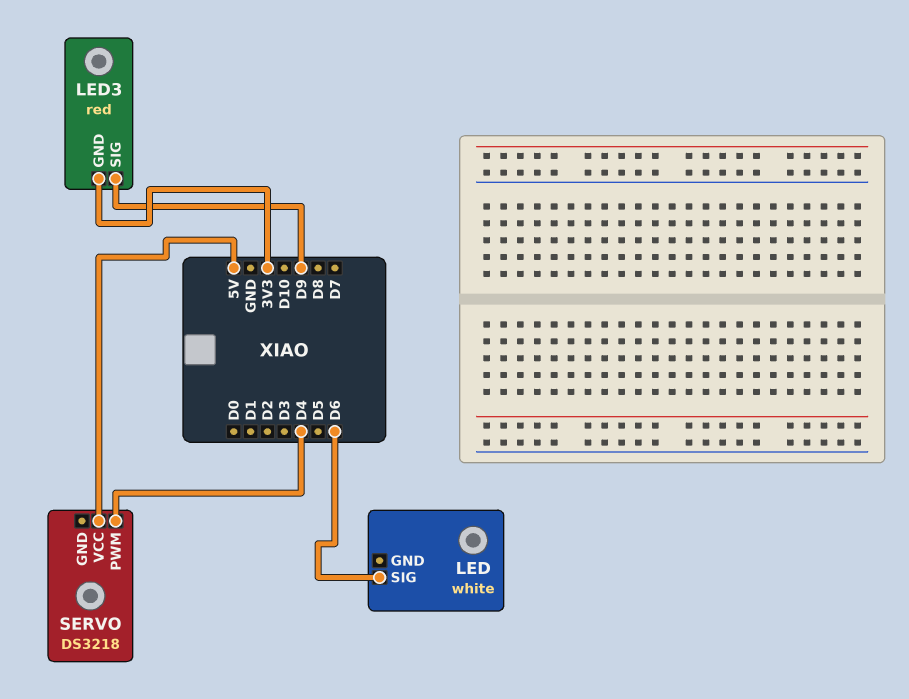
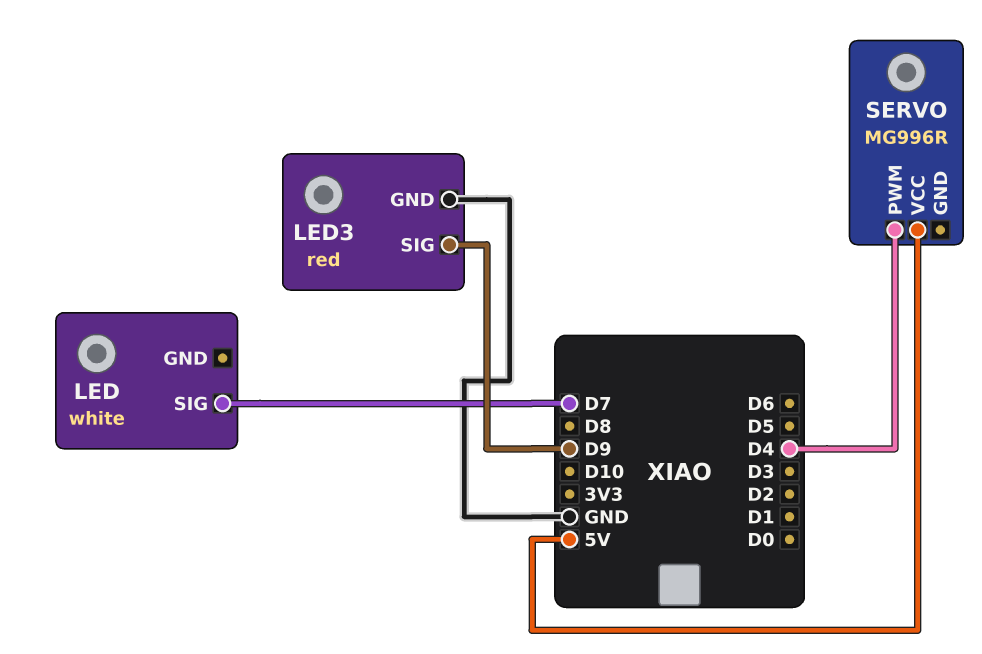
LED pin SIG: D6 -> D7
LED3 pin GND: 3V3 -> GND
SERVO: DS3218 -> MG996R

